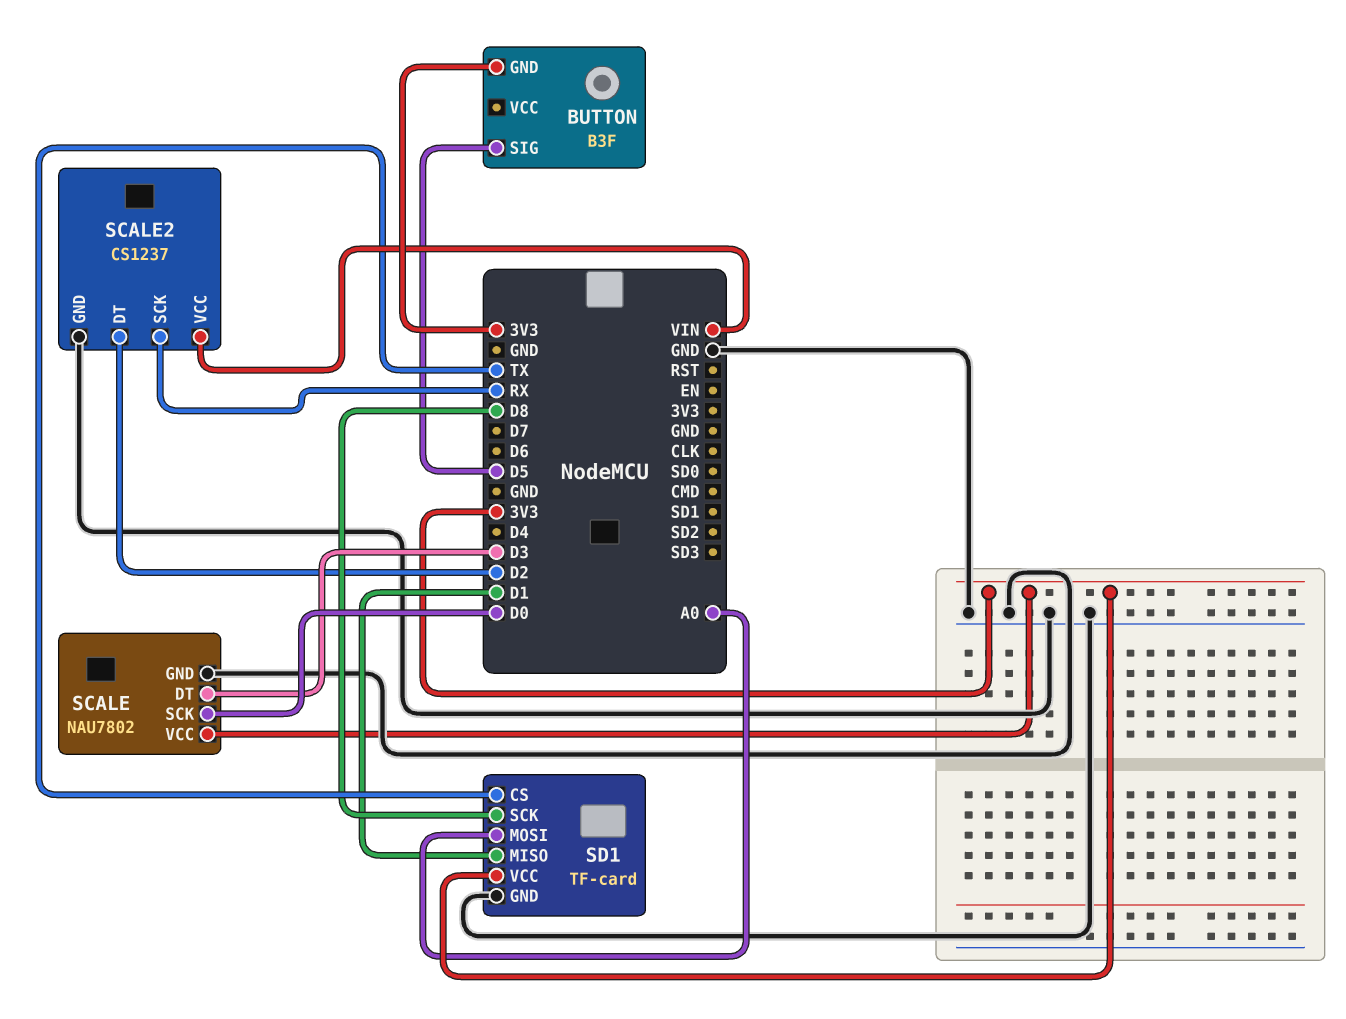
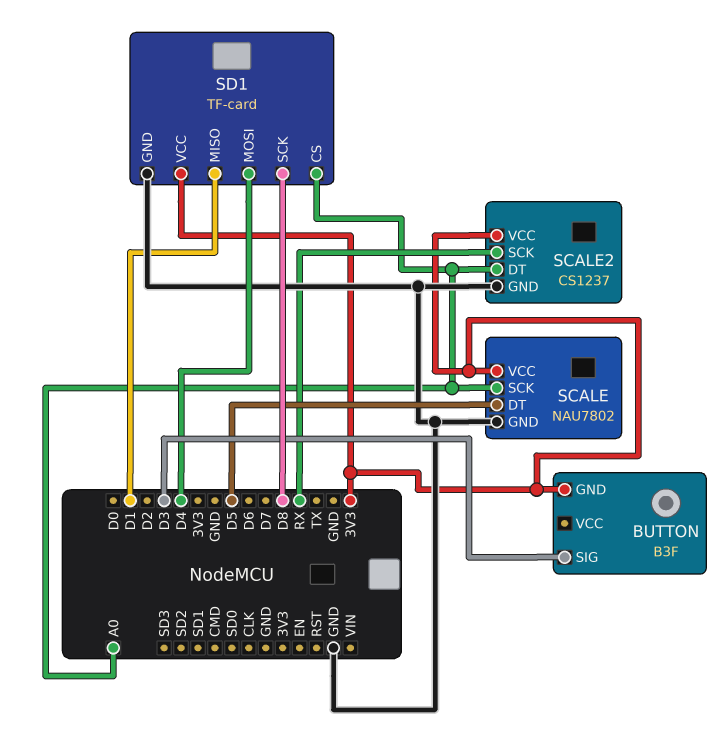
BUTTON pin SIG: D5 -> D3
SCALE pin DT: D3 -> D5
SCALE pin SCK: D0 -> A0
SCALE2 pin DT: D2 -> A0
SCALE2 pin VCC: VIN -> 3V3
SD1 pin CS: TX -> A0
SD1 pin MOSI: A0 -> D4

